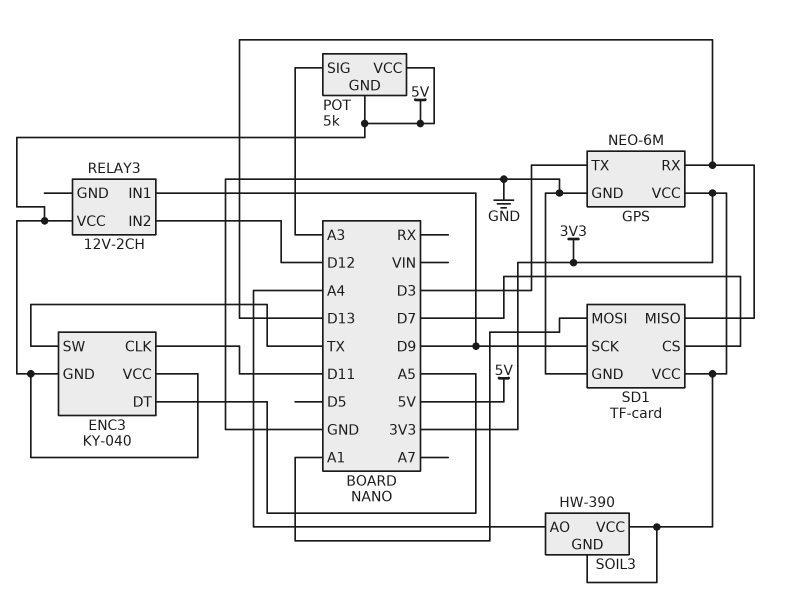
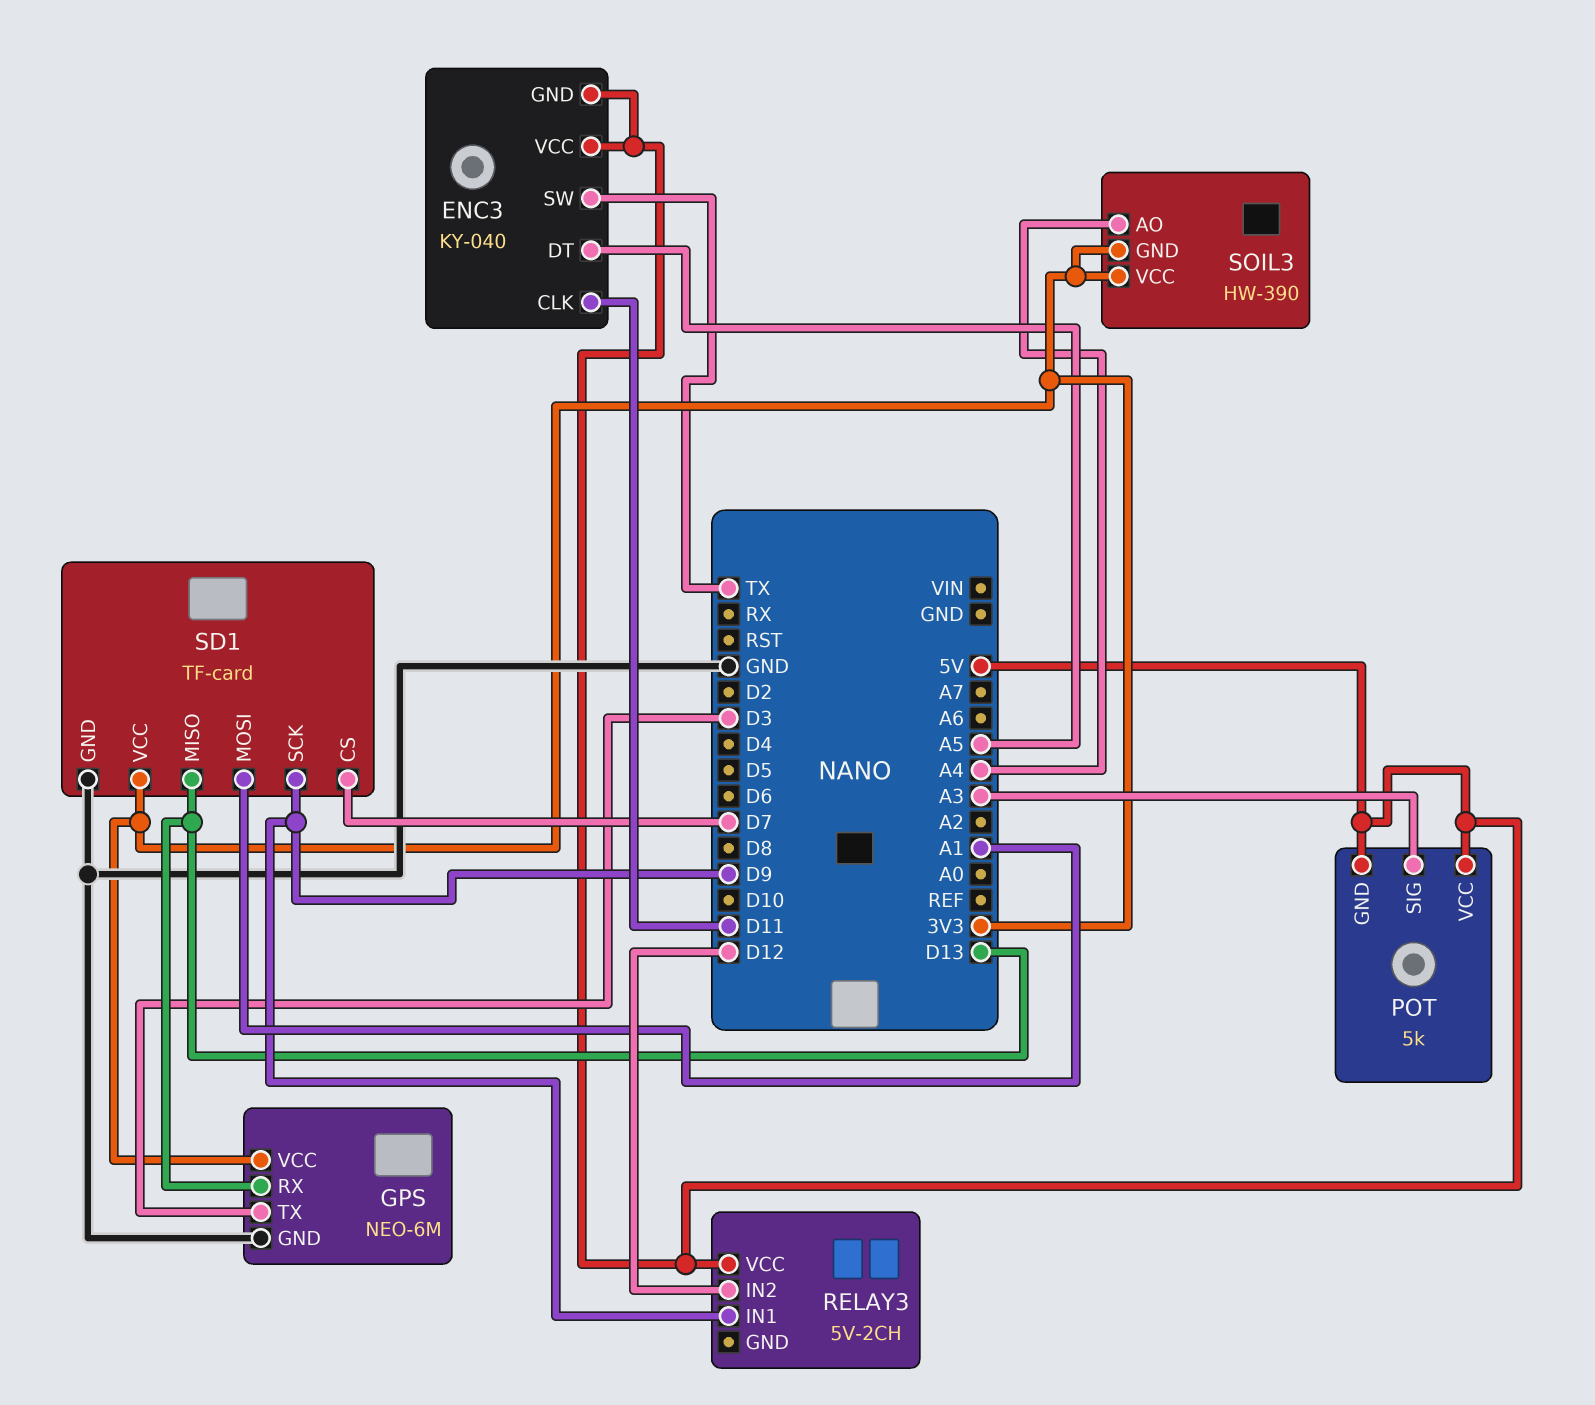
RELAY3: 12V-2CH -> 5V-2CH

